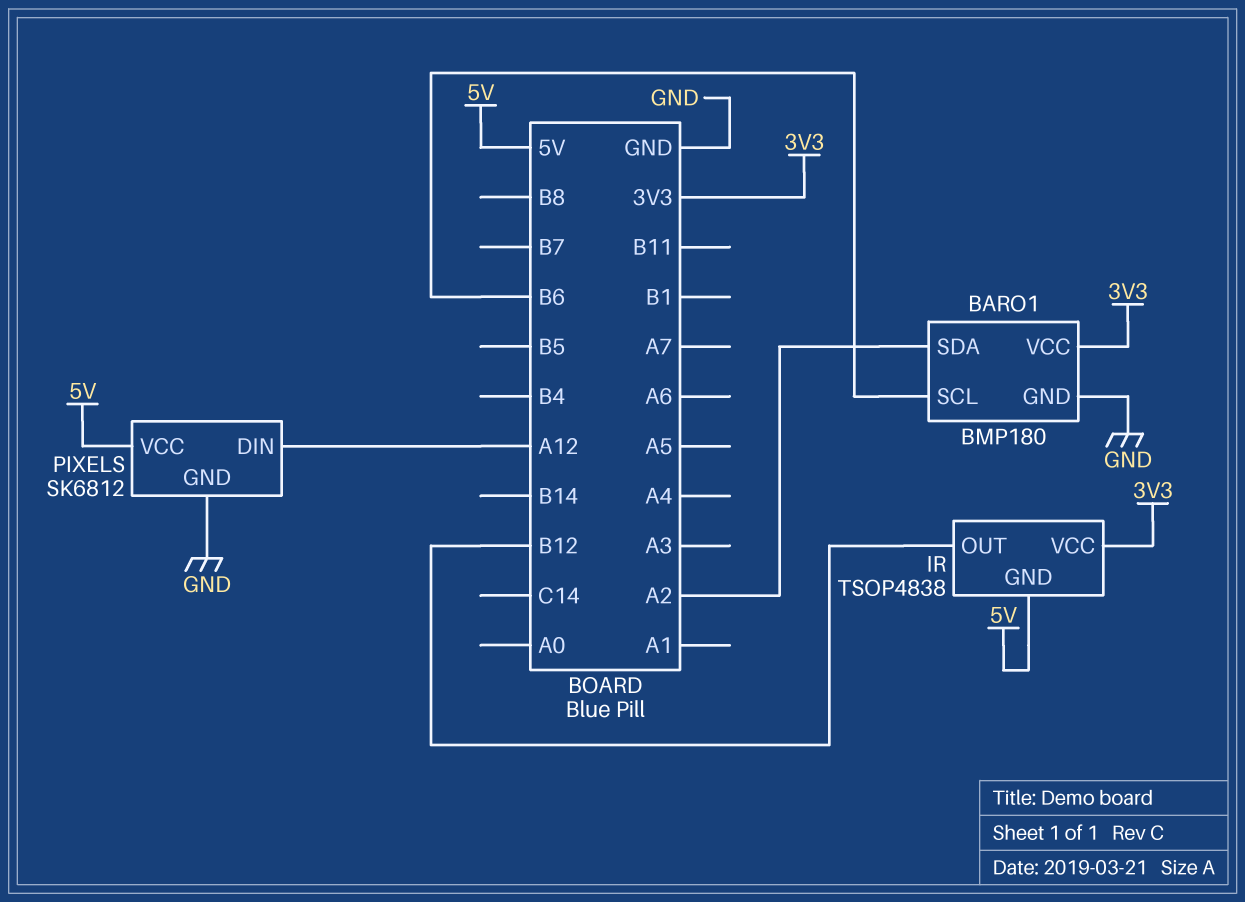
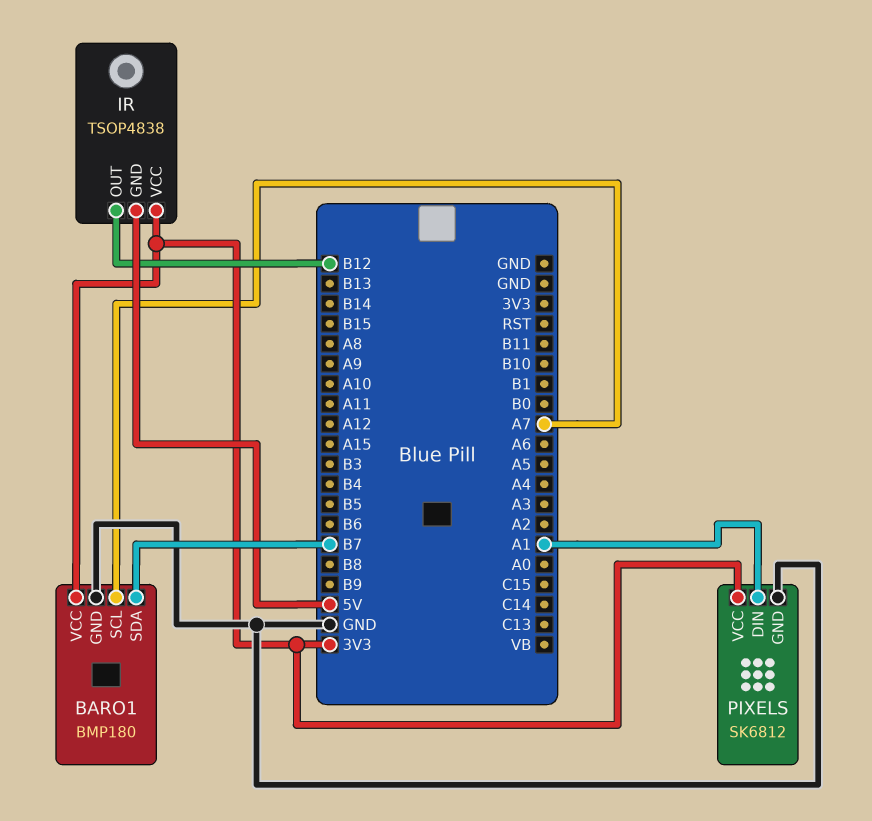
BARO1 pin SCL: B6 -> A7
BARO1 pin SDA: A2 -> B7
PIXELS pin DIN: A12 -> A1
PIXELS pin VCC: 5V -> 3V3

